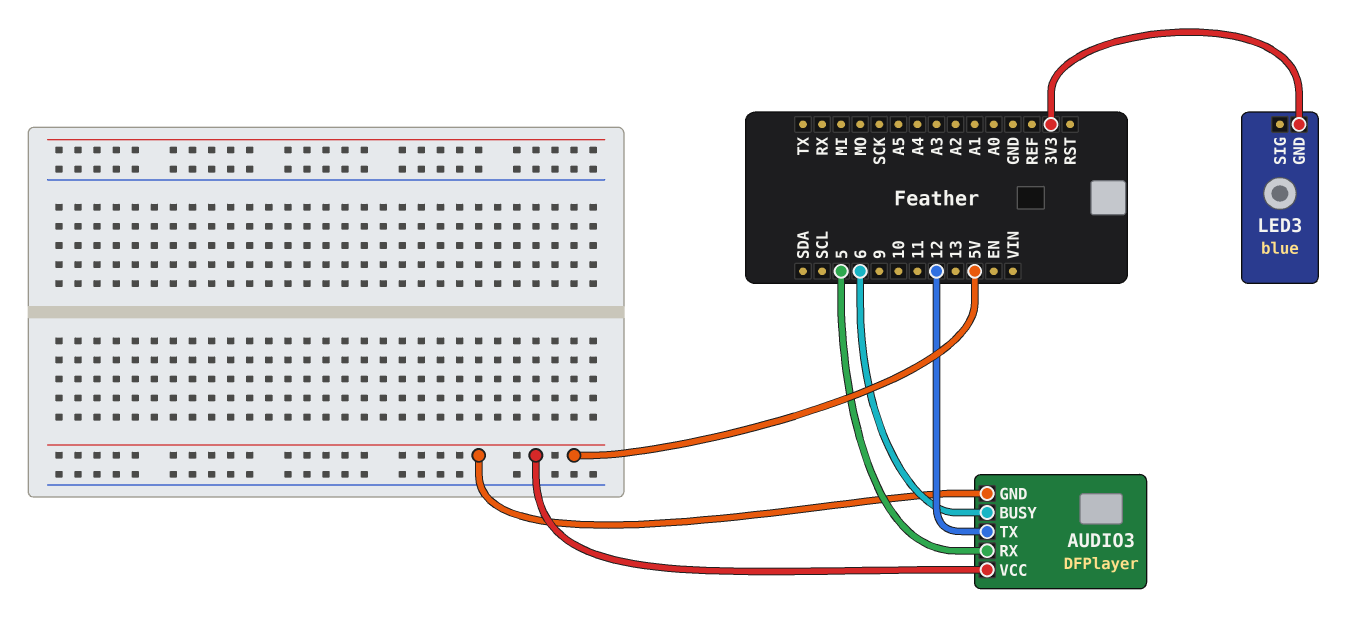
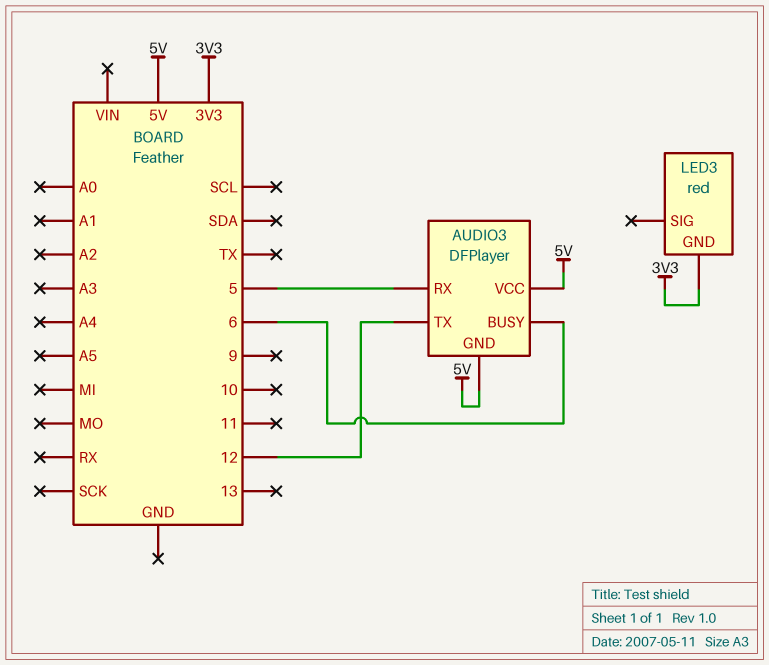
LED3: blue -> red

